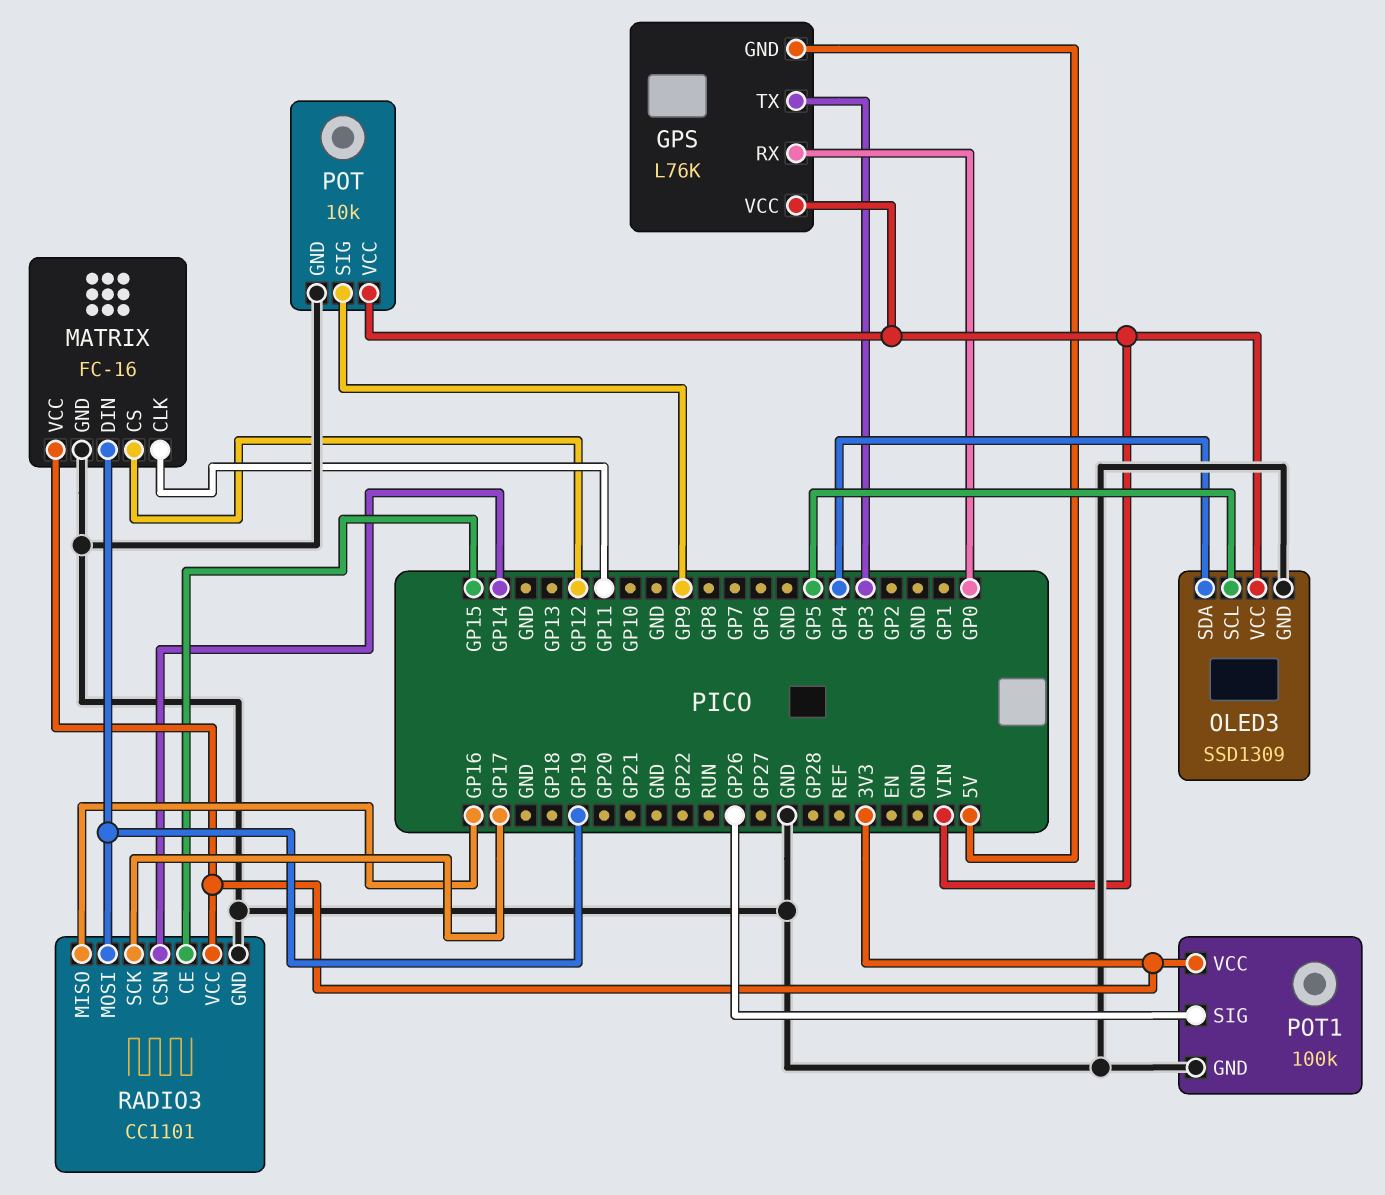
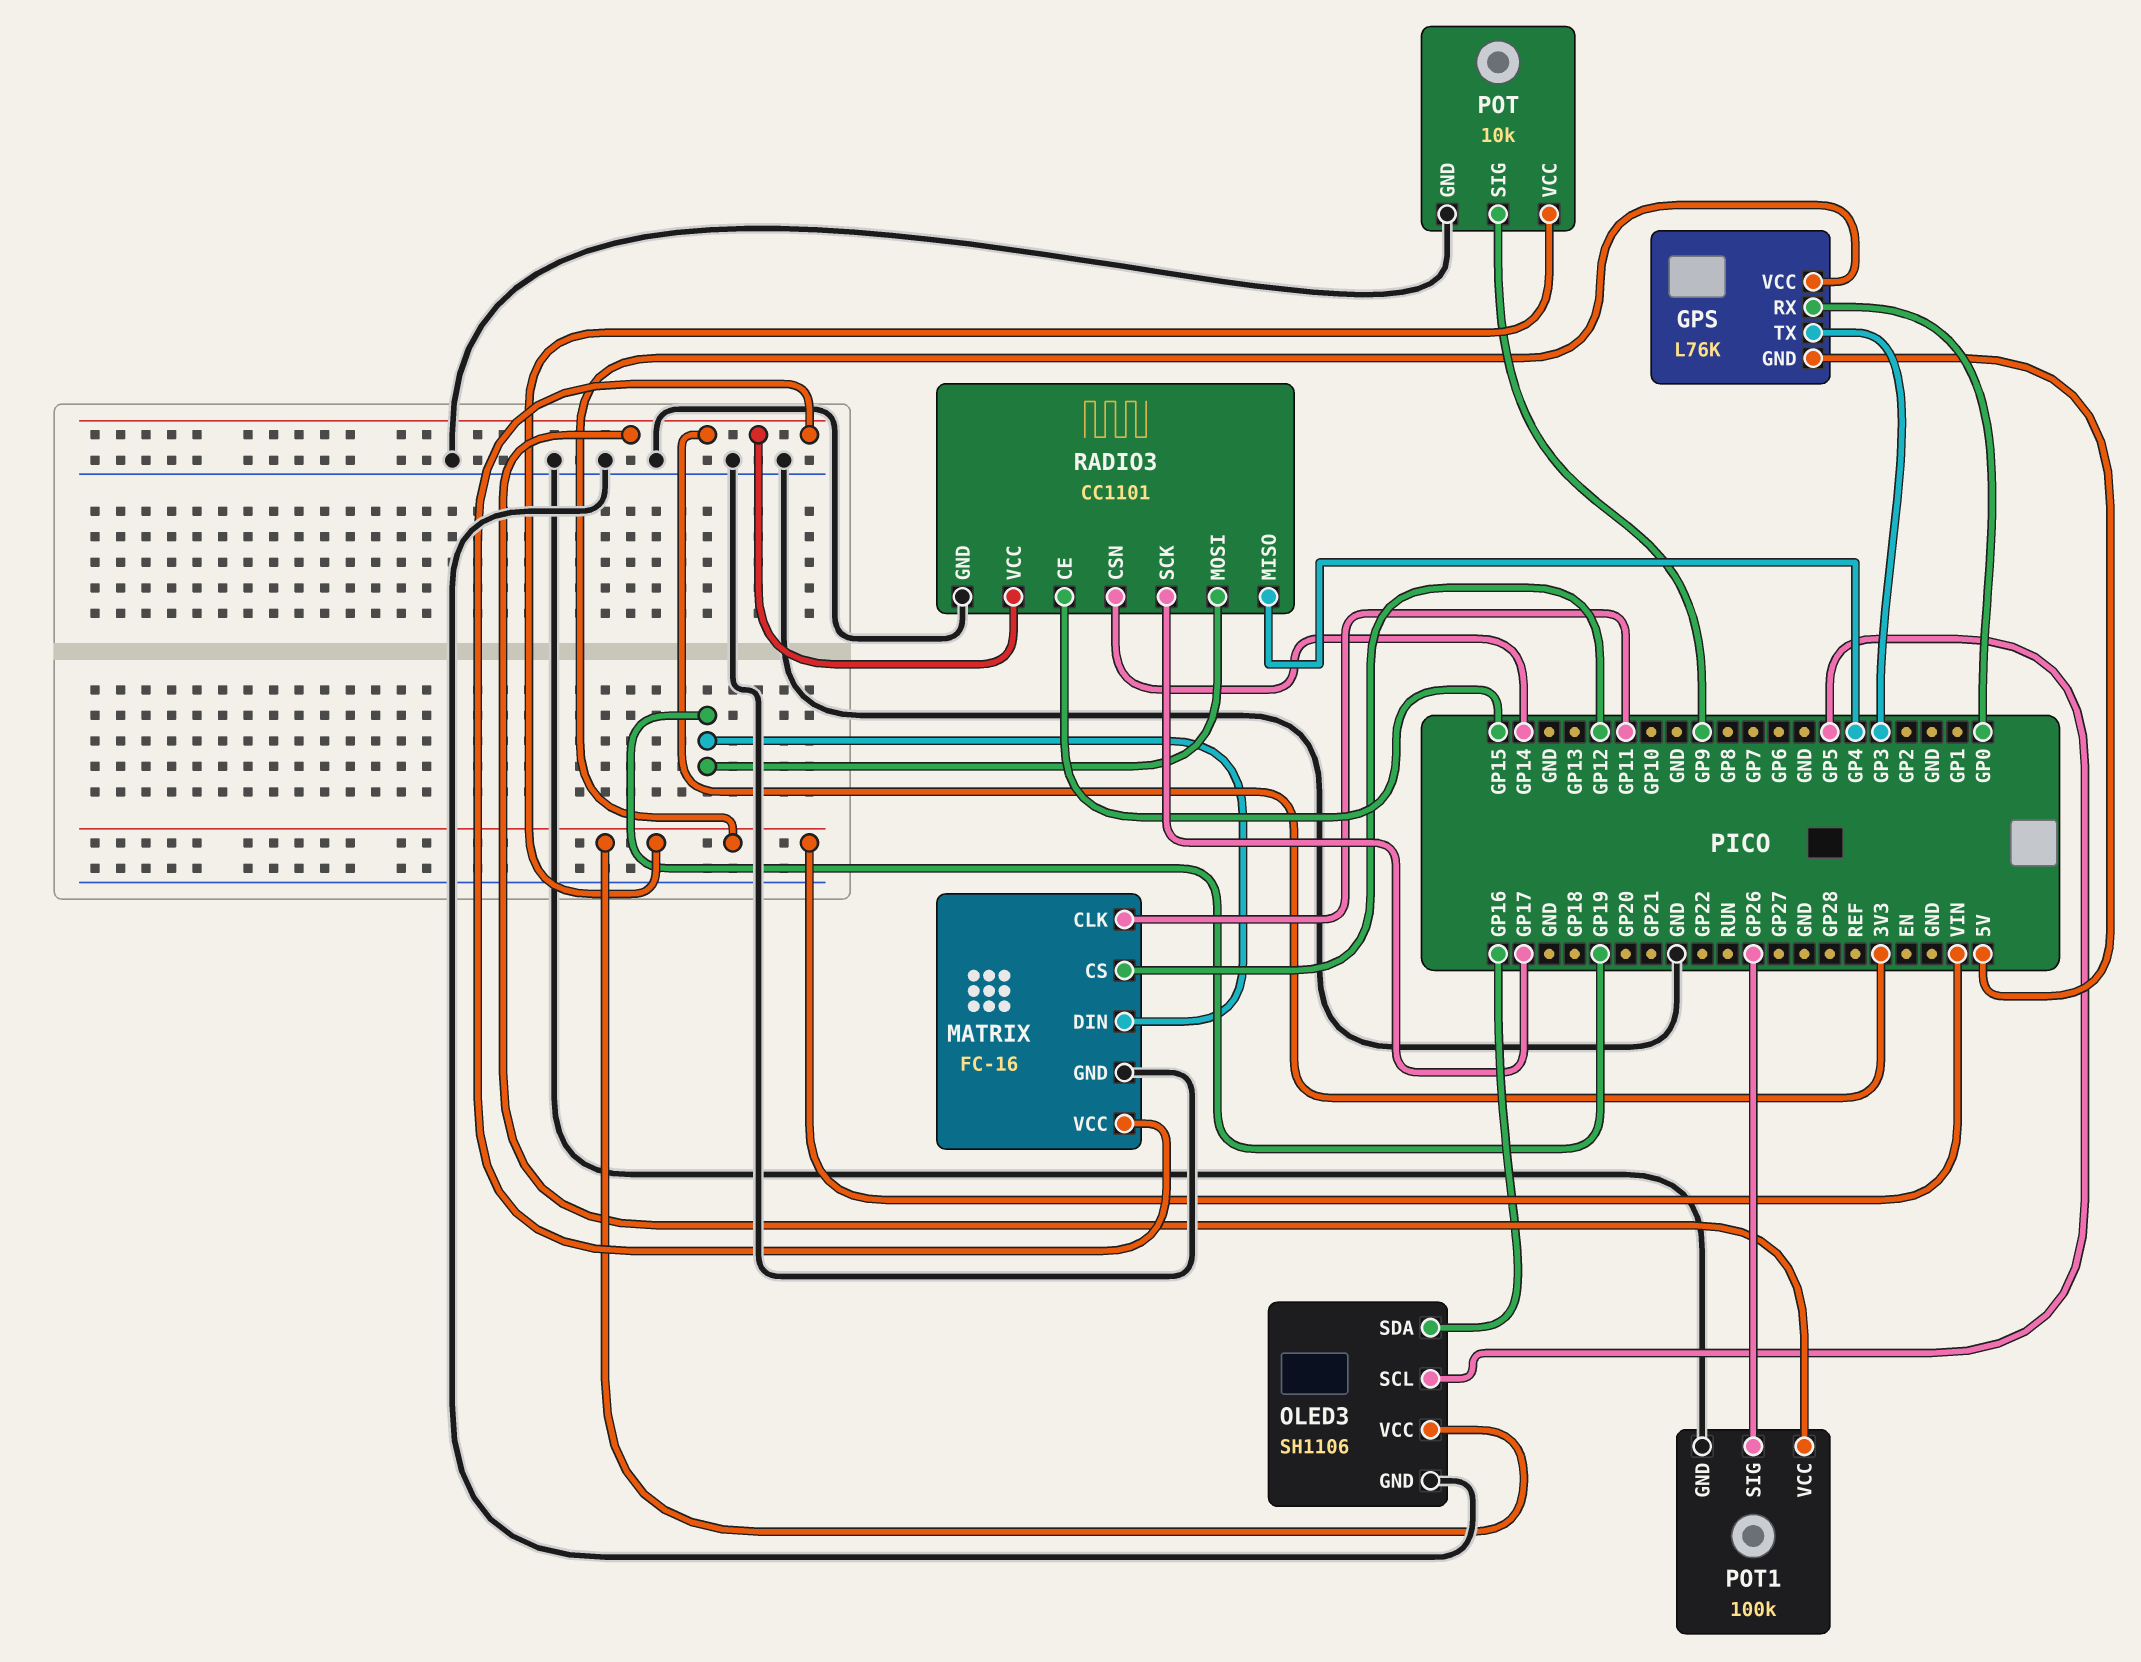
OLED3: SSD1309 -> SH1106
OLED3 pin SDA: GP4 -> GP16
RADIO3 pin MISO: GP16 -> GP4

